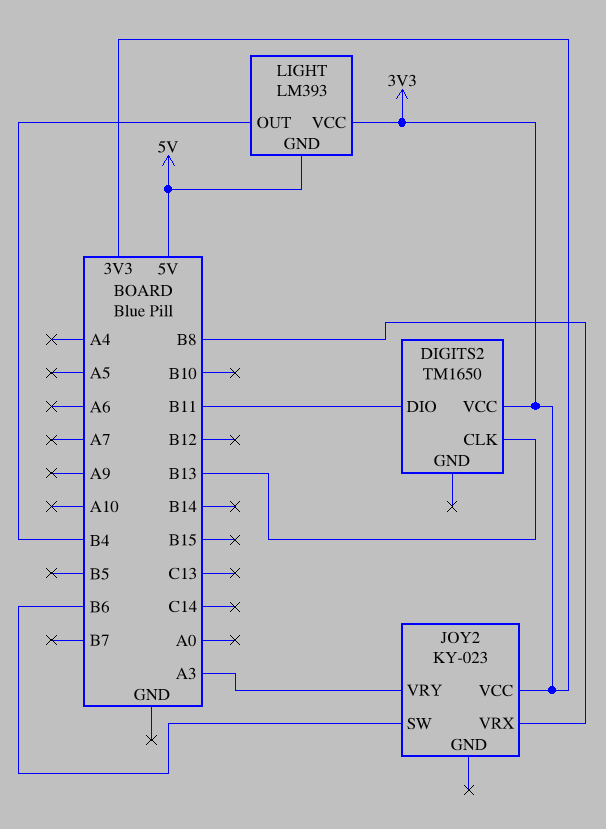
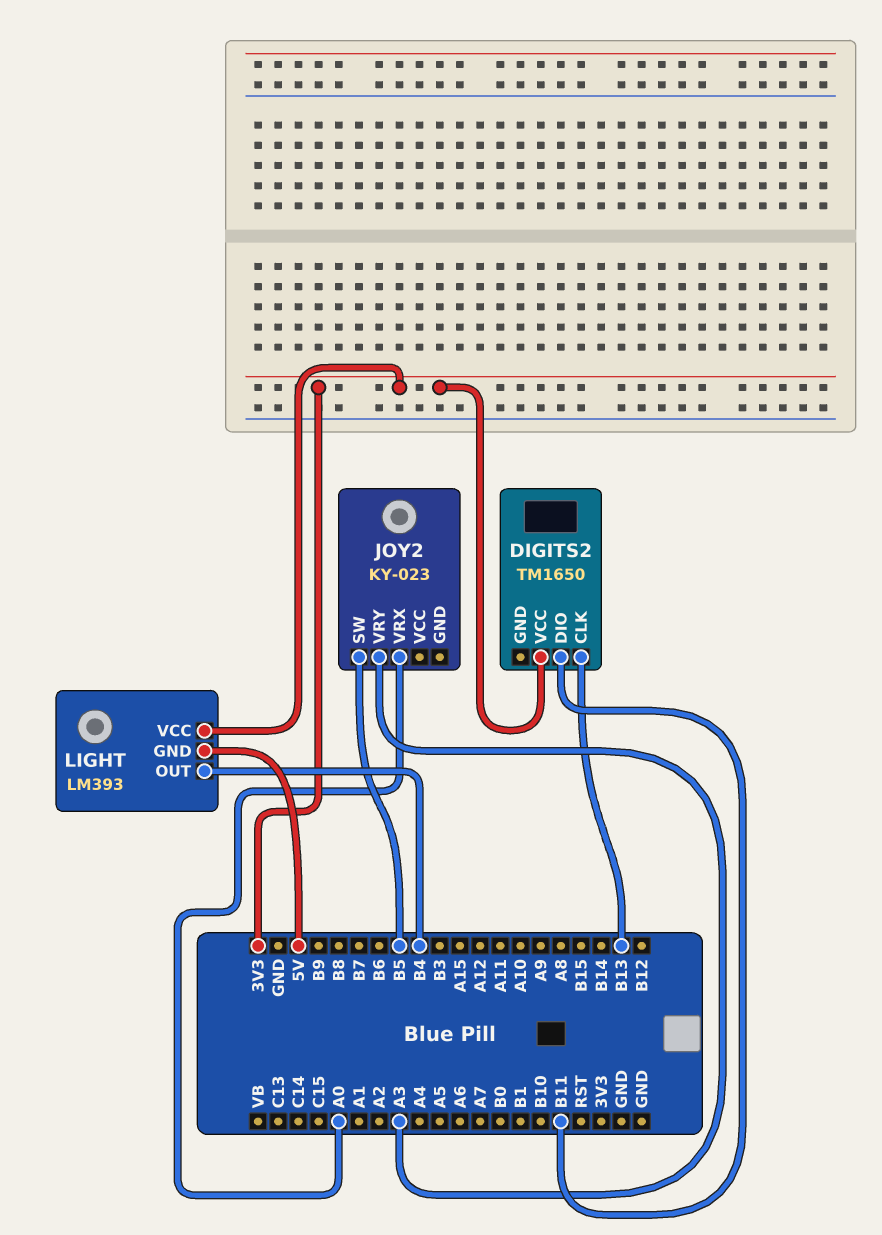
JOY2 pin SW: B6 -> B5
JOY2 pin VCC: 3V3 -> none
JOY2 pin VRX: B8 -> A0

